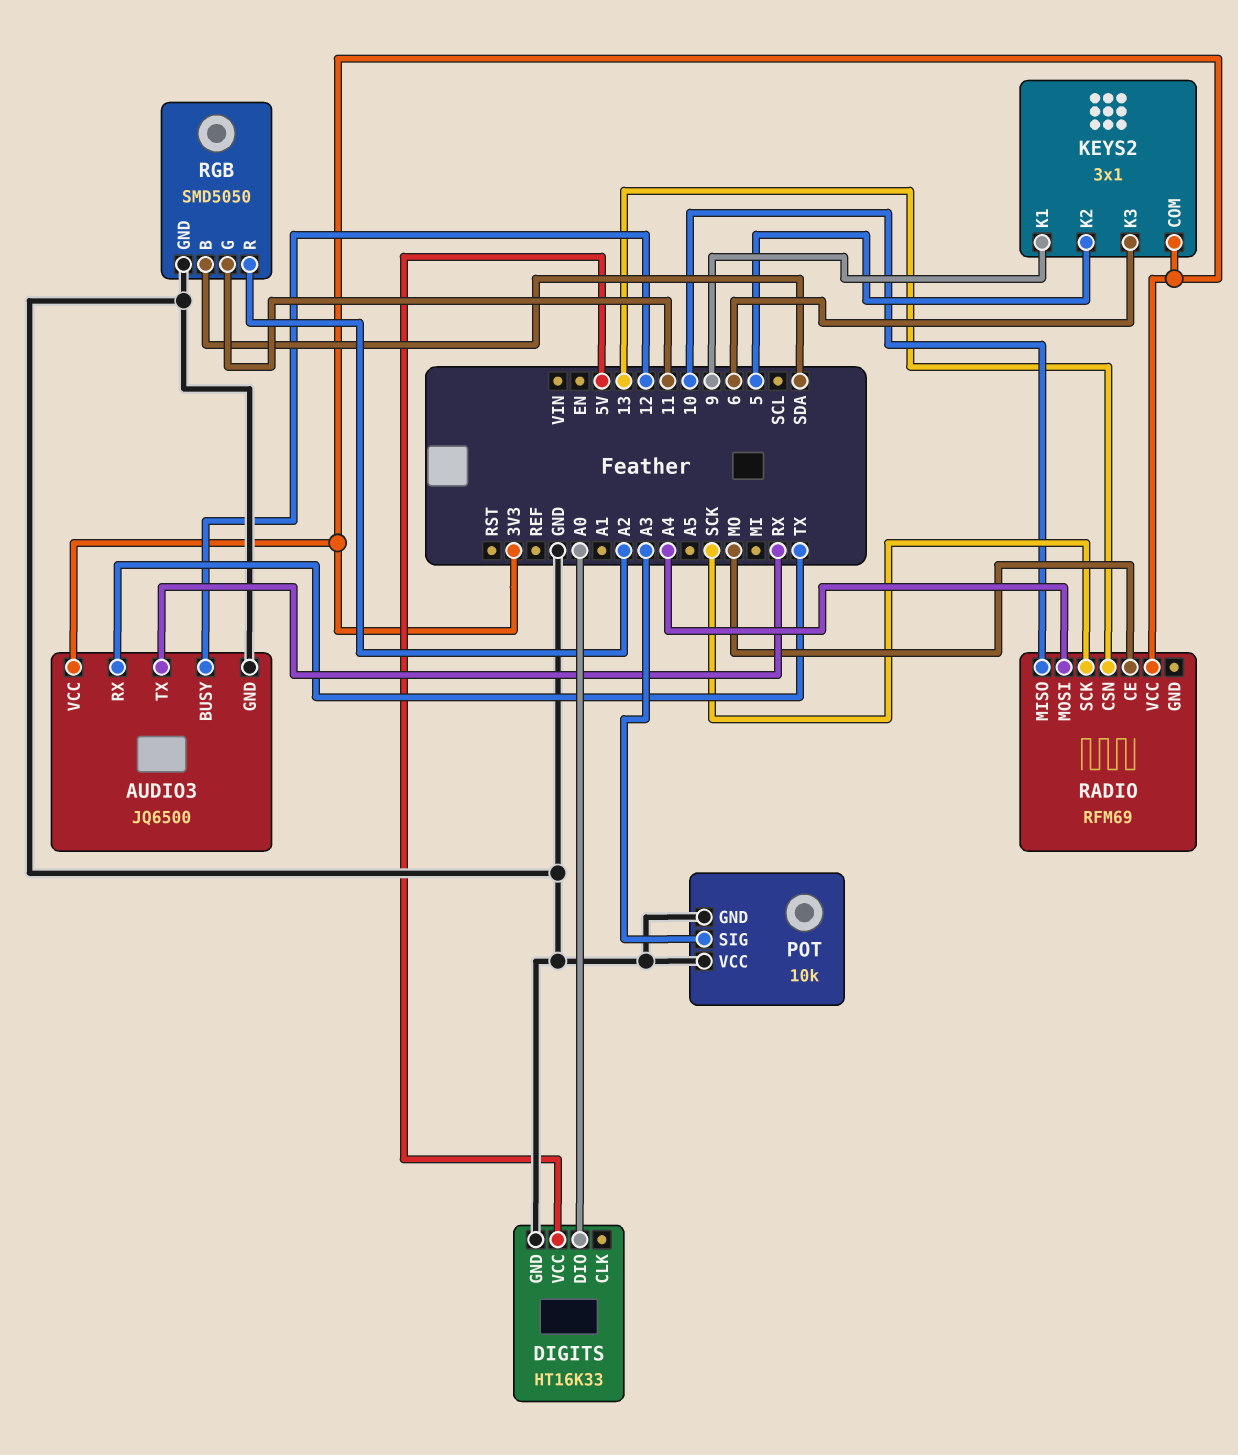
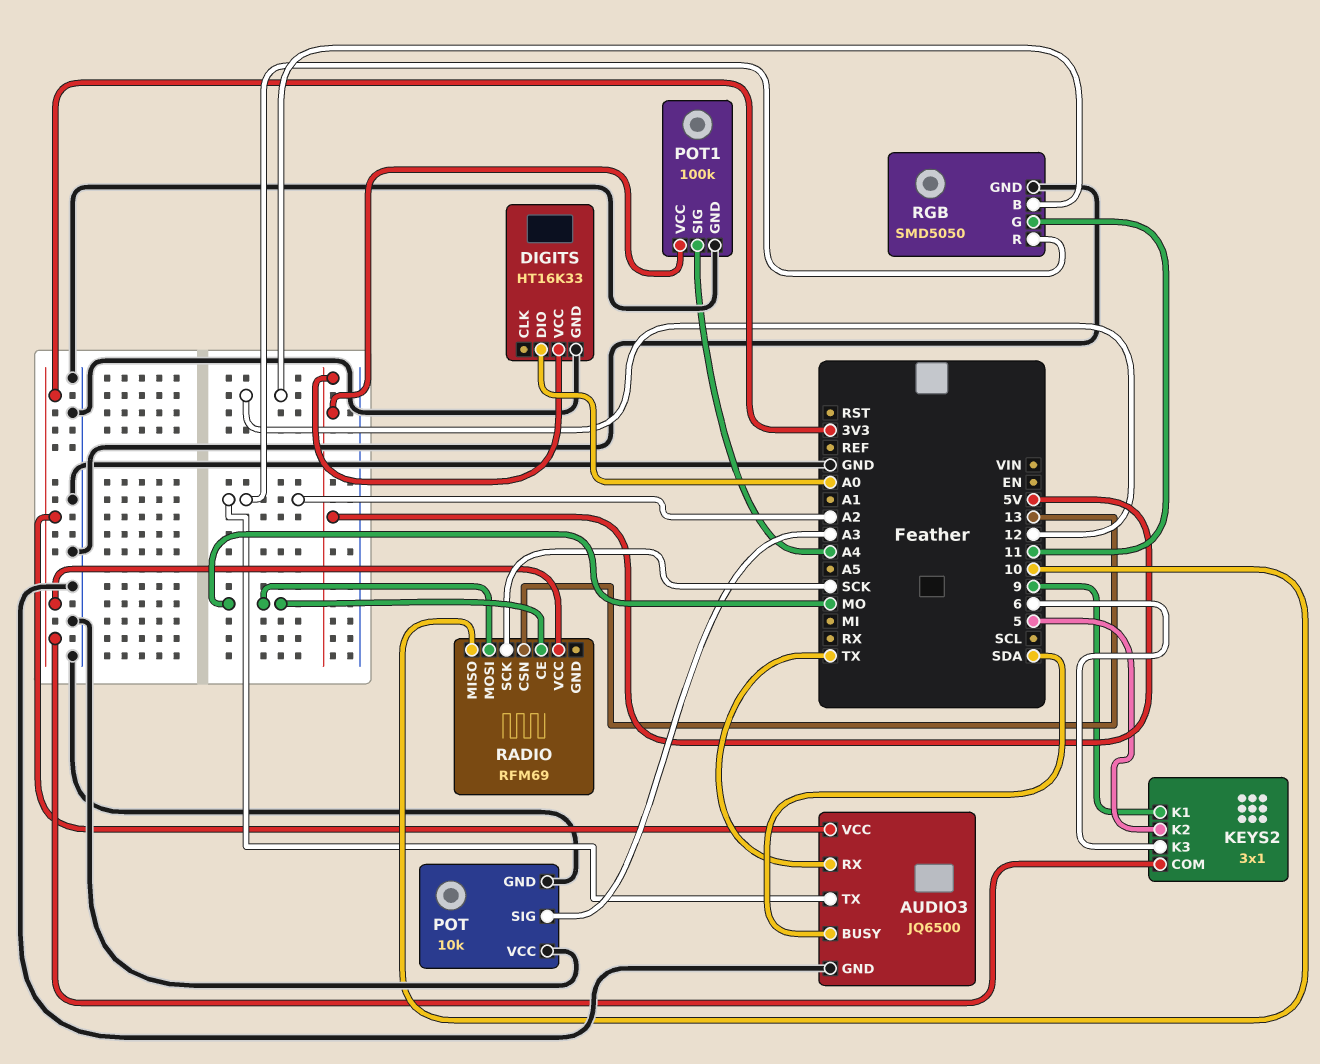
AUDIO3 pin BUSY: 12 -> SDA
AUDIO3 pin TX: RX -> A2
POT1: none -> 100k
POT1 pin GND: none -> GND
POT1 pin SIG: none -> A4
POT1 pin VCC: none -> 5V
RADIO pin MOSI: A4 -> MO
RGB pin B: SDA -> 12

